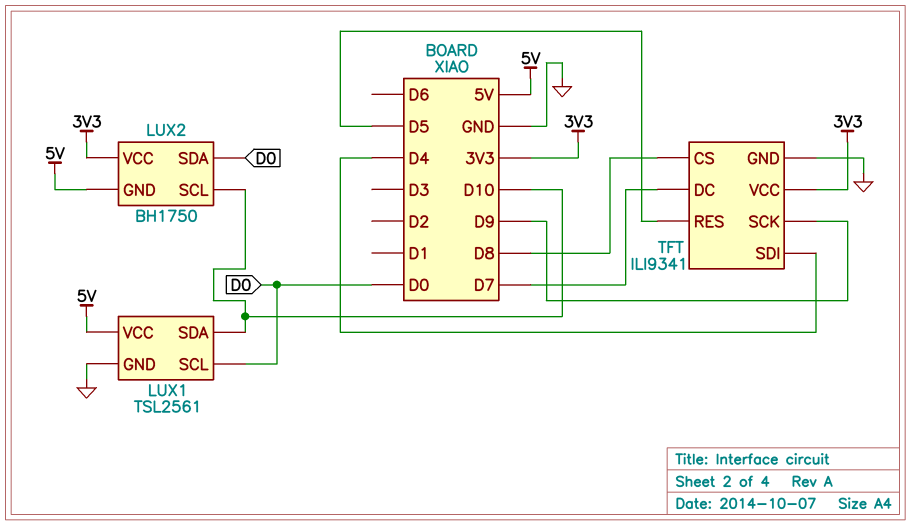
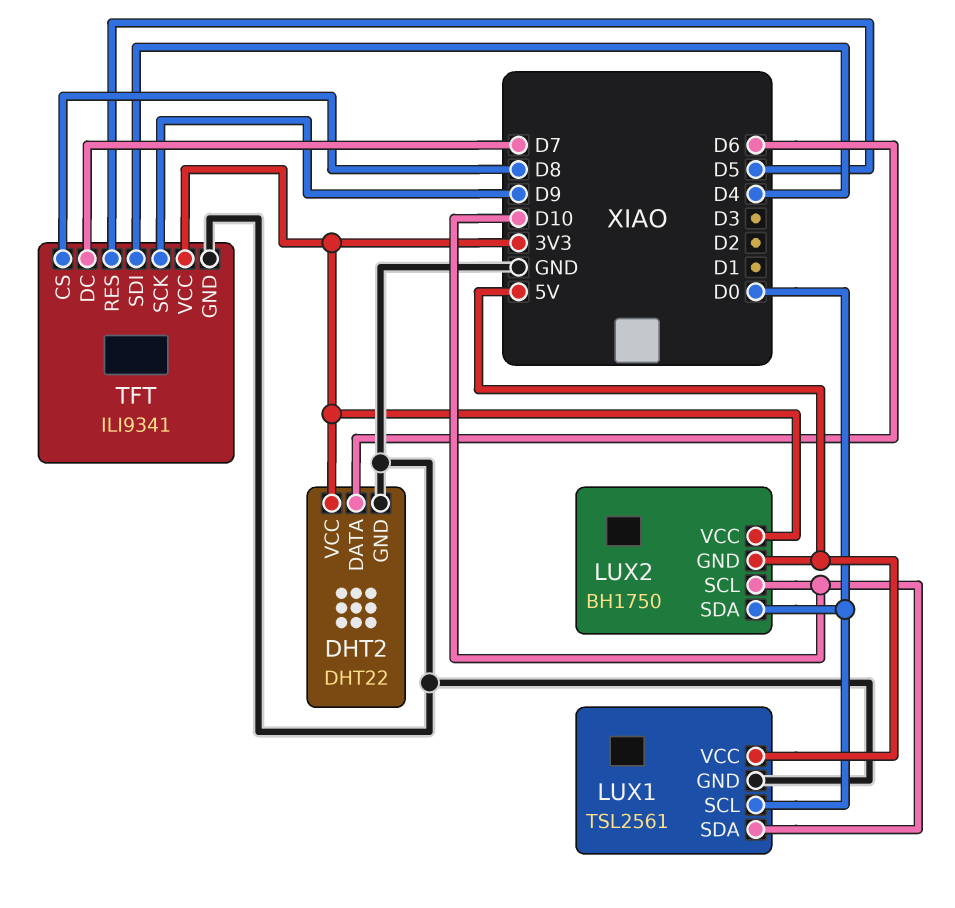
DHT2: none -> DHT22
DHT2 pin DATA: none -> D6
DHT2 pin GND: none -> GND
DHT2 pin VCC: none -> 3V3

